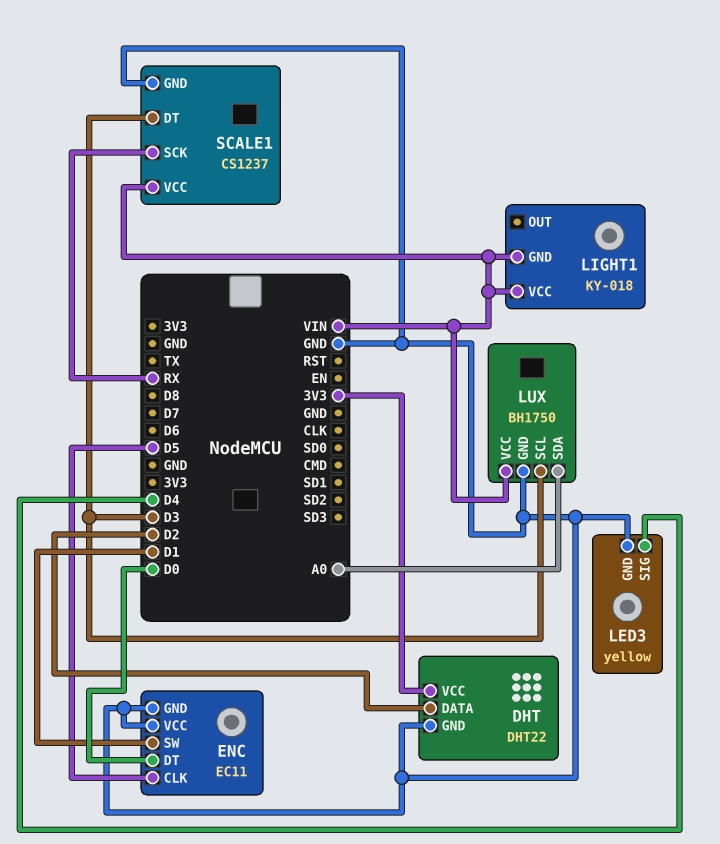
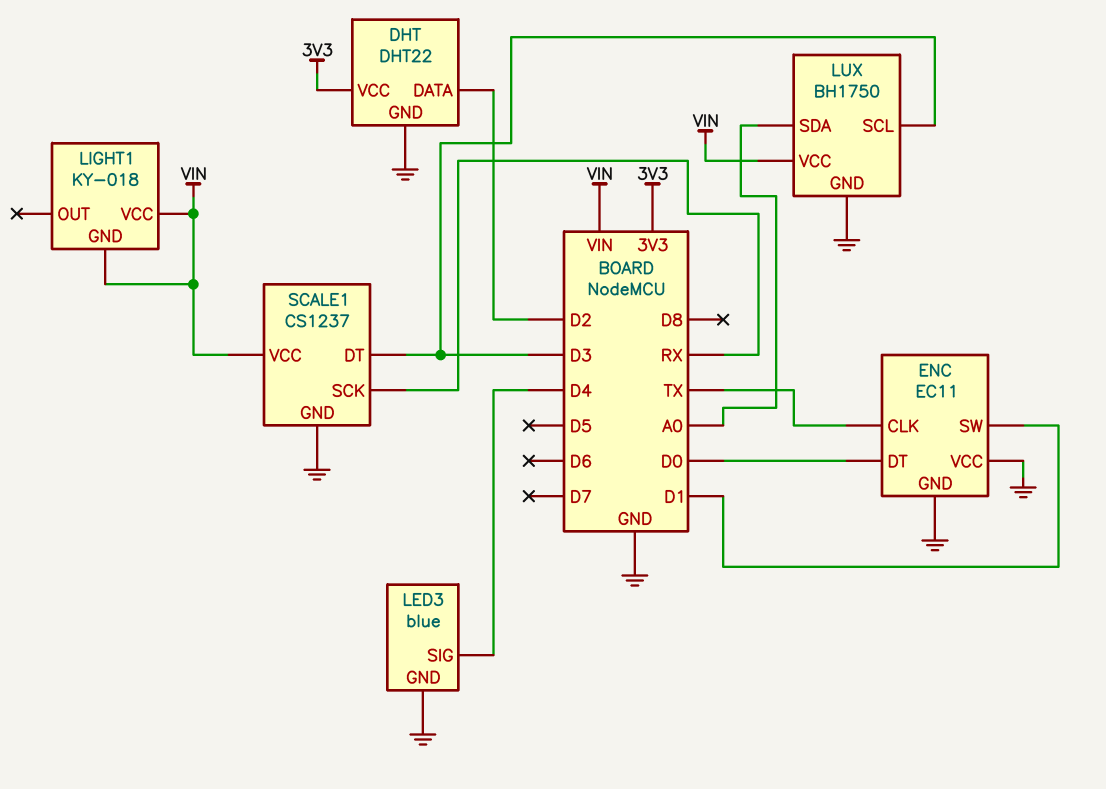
ENC pin CLK: D5 -> TX
LED3: yellow -> blue

